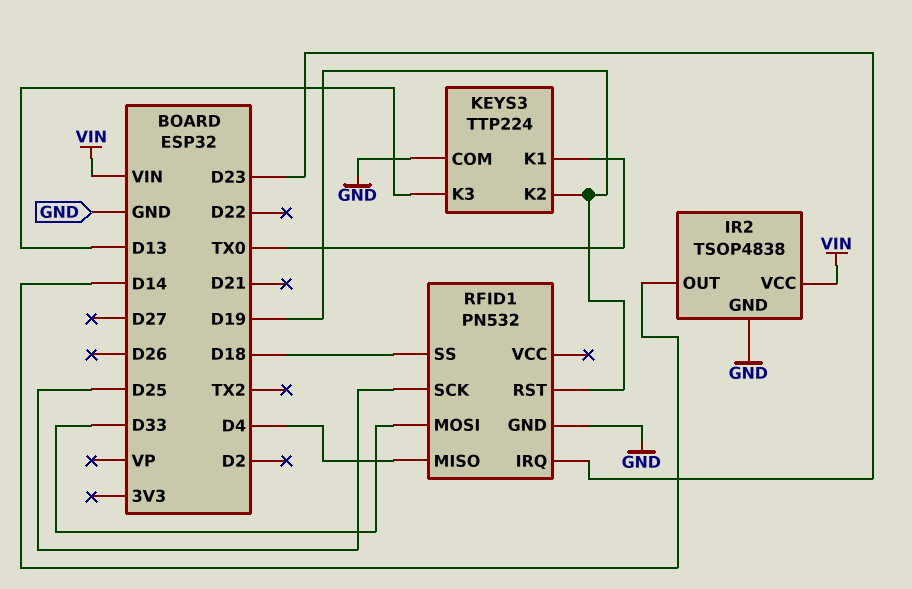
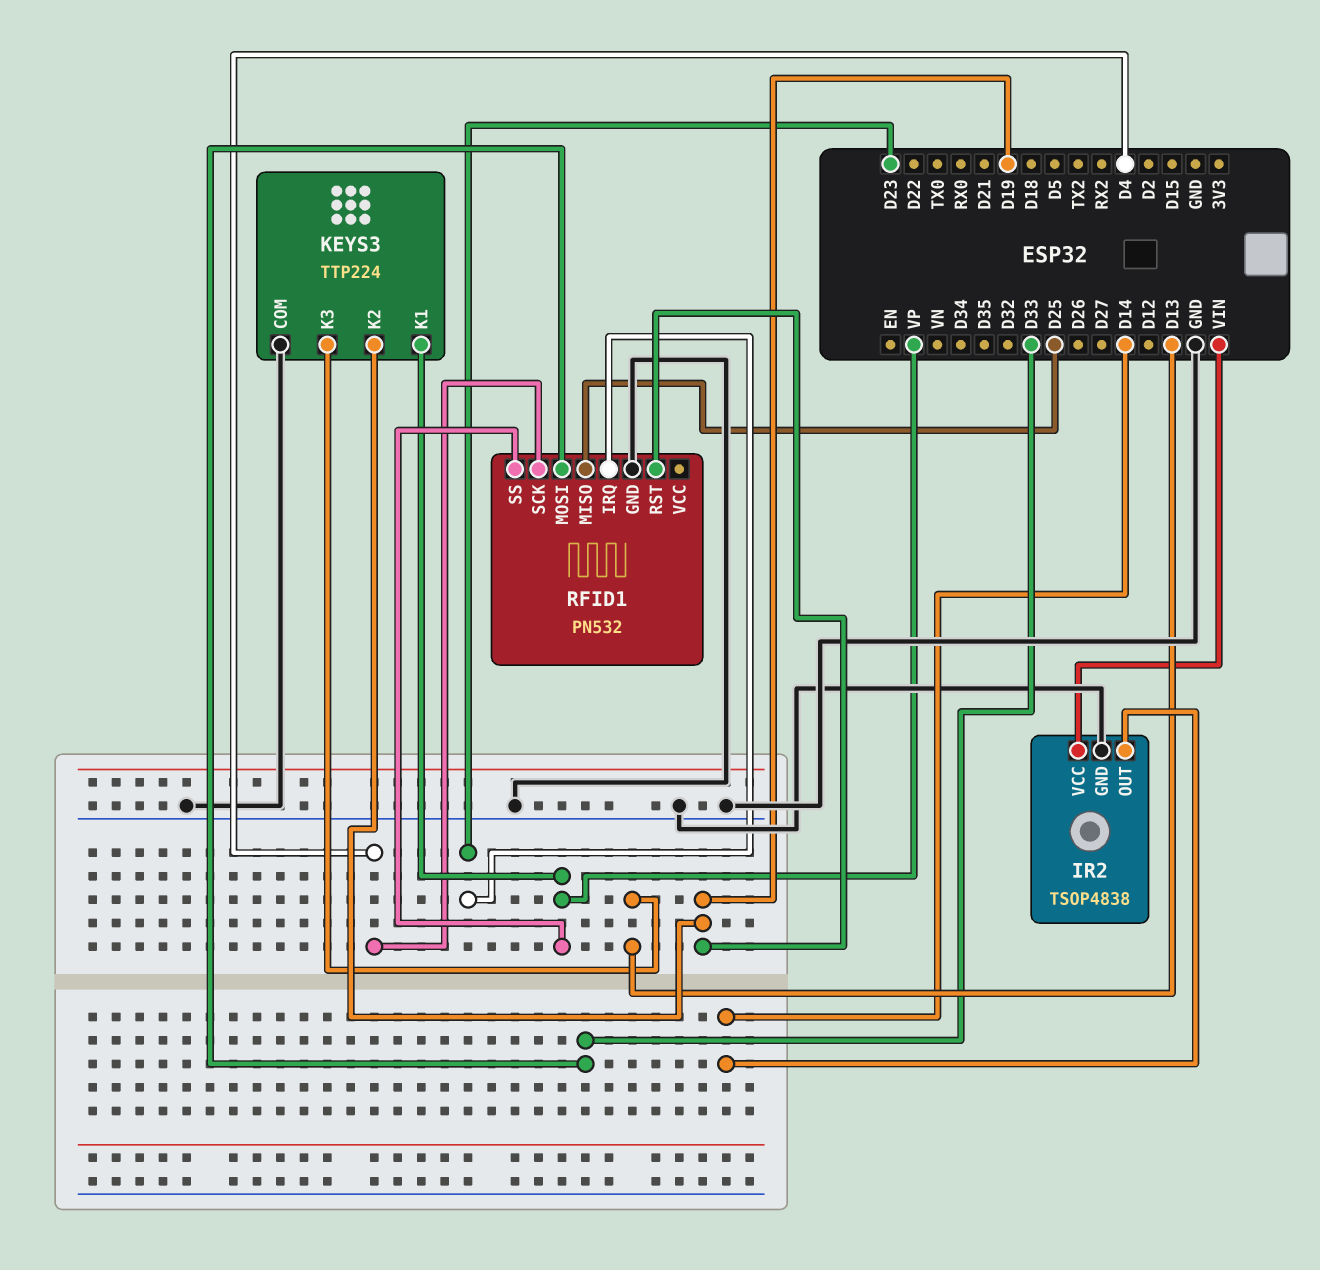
KEYS3 pin K1: TX0 -> VP
RFID1 pin MISO: D4 -> D25
RFID1 pin SCK: D25 -> D4
RFID1 pin SS: D18 -> VP

